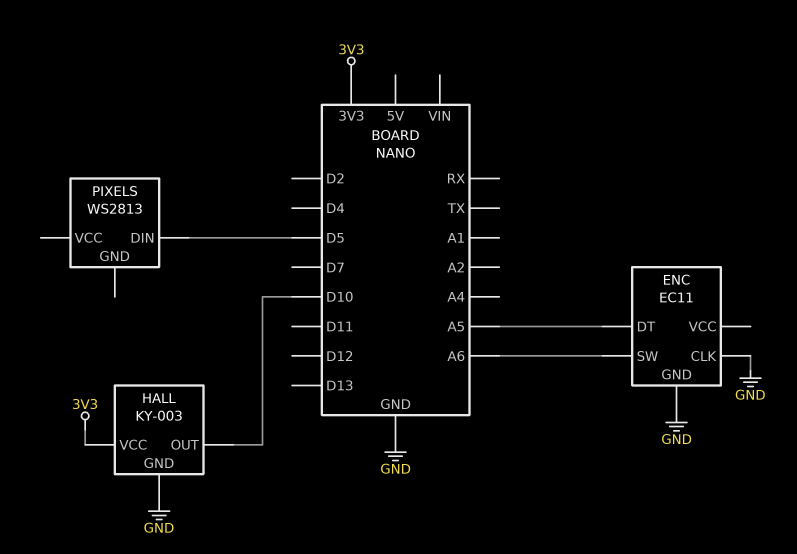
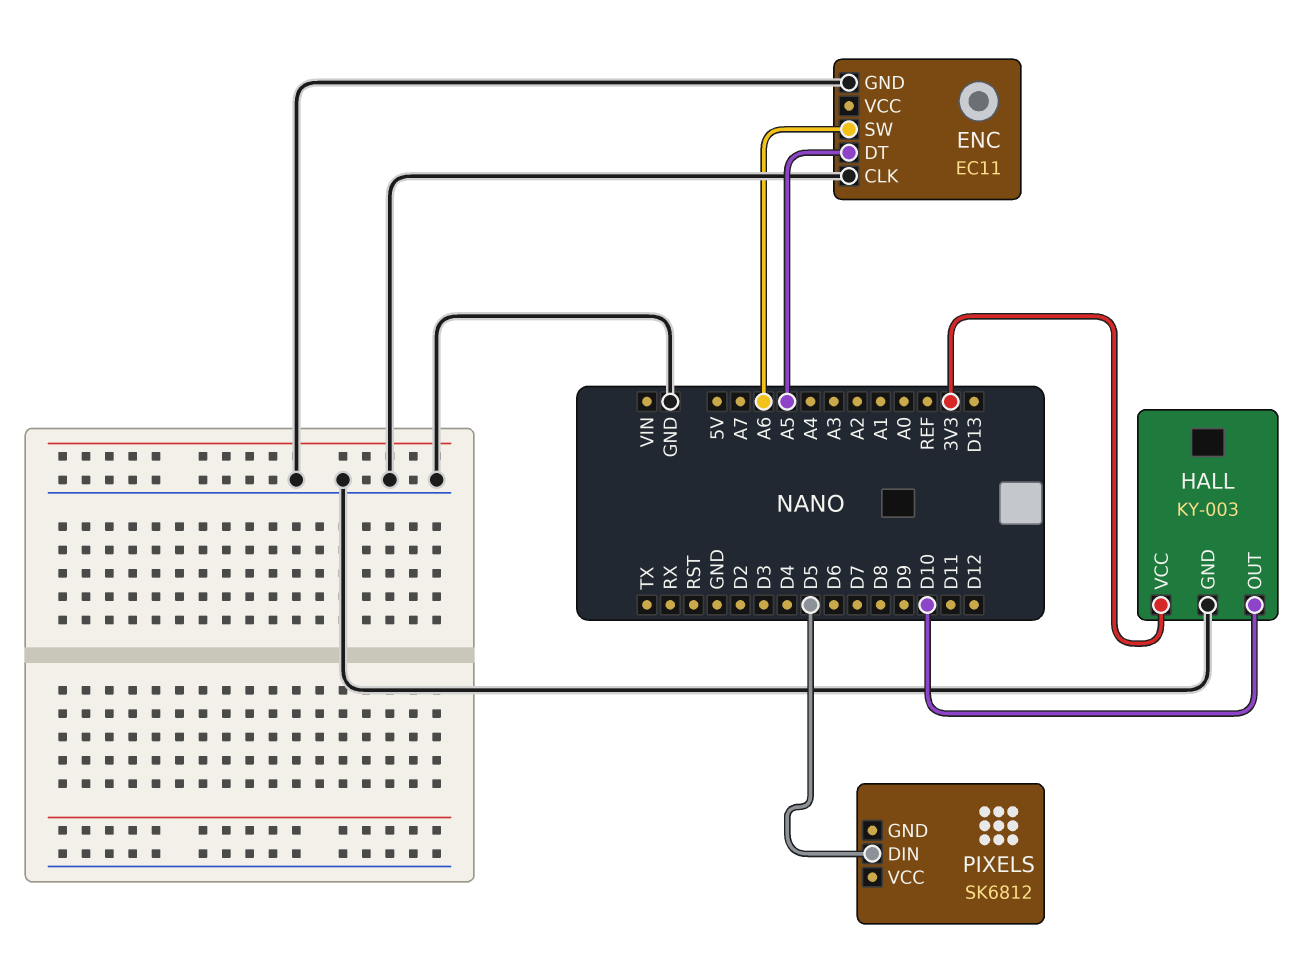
PIXELS: WS2813 -> SK6812

